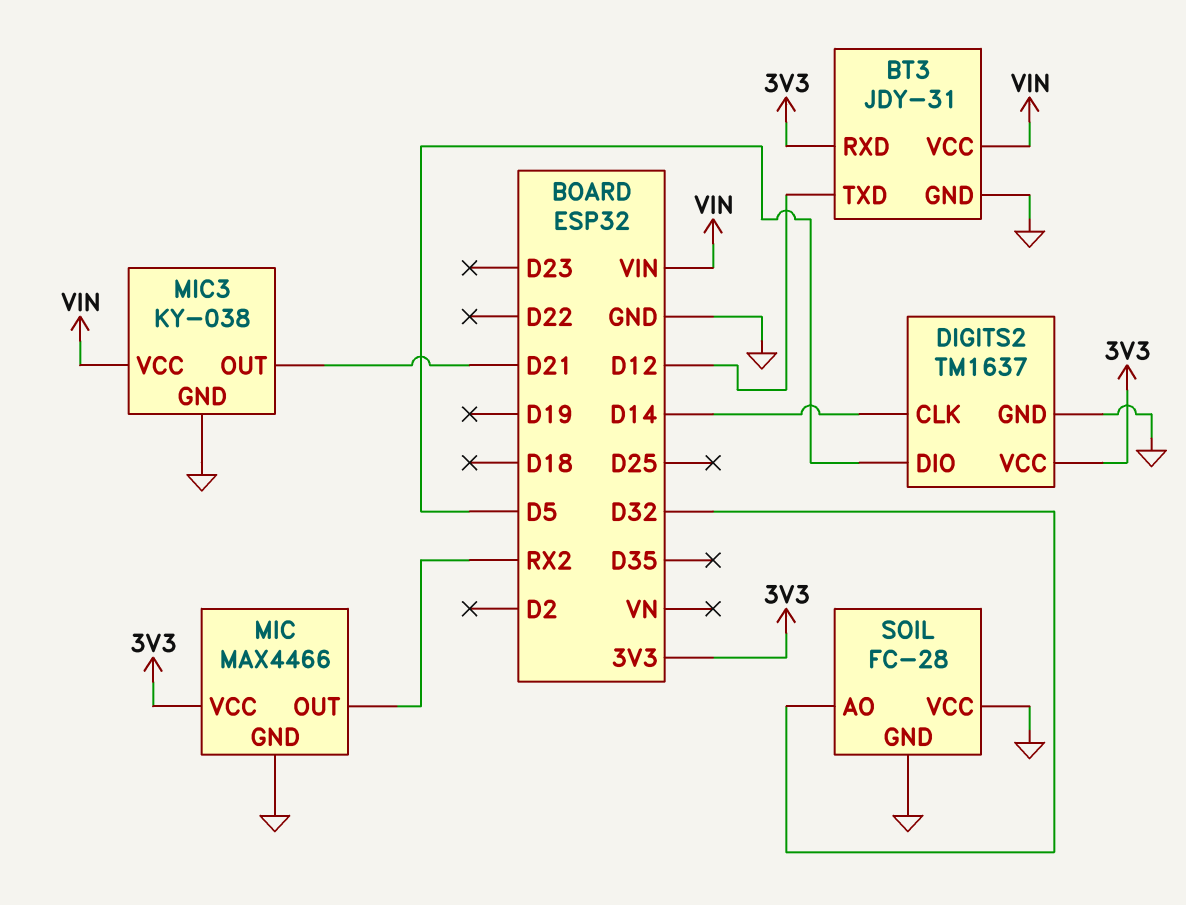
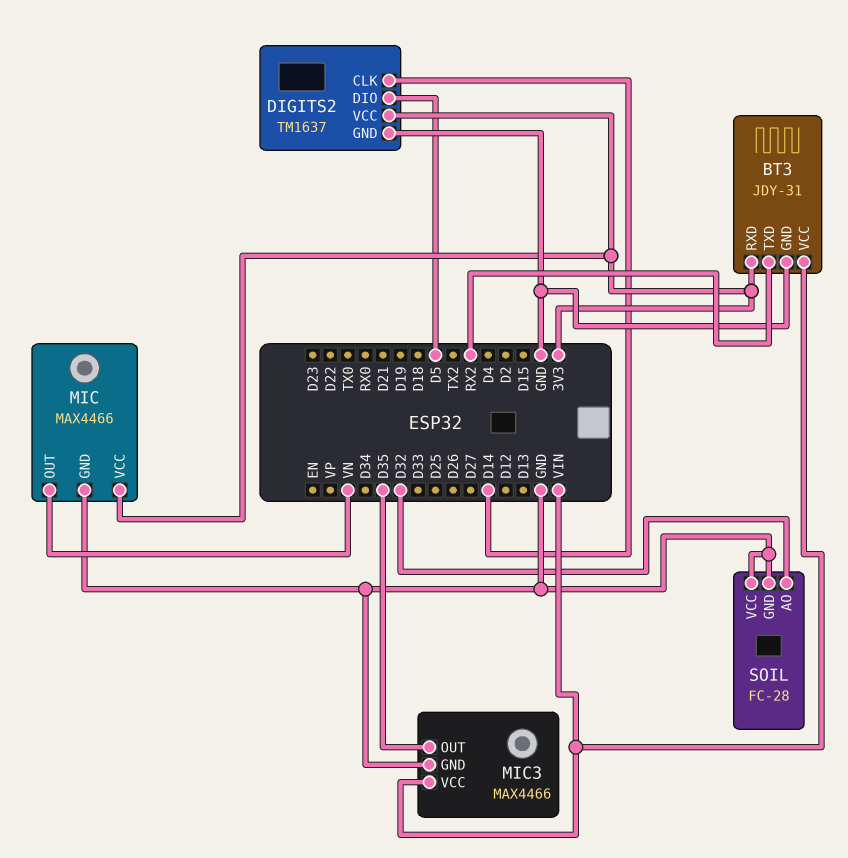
BT3 pin TXD: D12 -> RX2
MIC pin OUT: RX2 -> VN
MIC3: KY-038 -> MAX4466
MIC3 pin OUT: D21 -> D35

